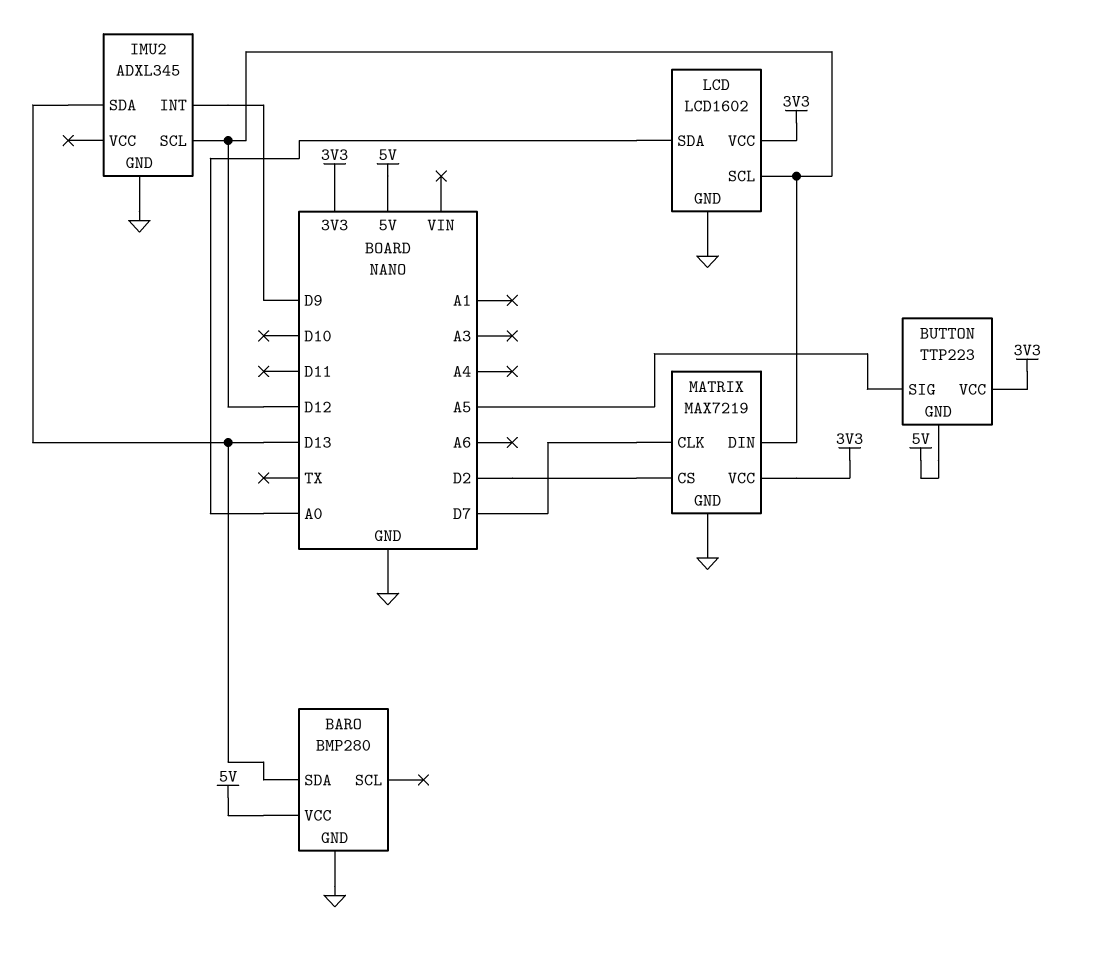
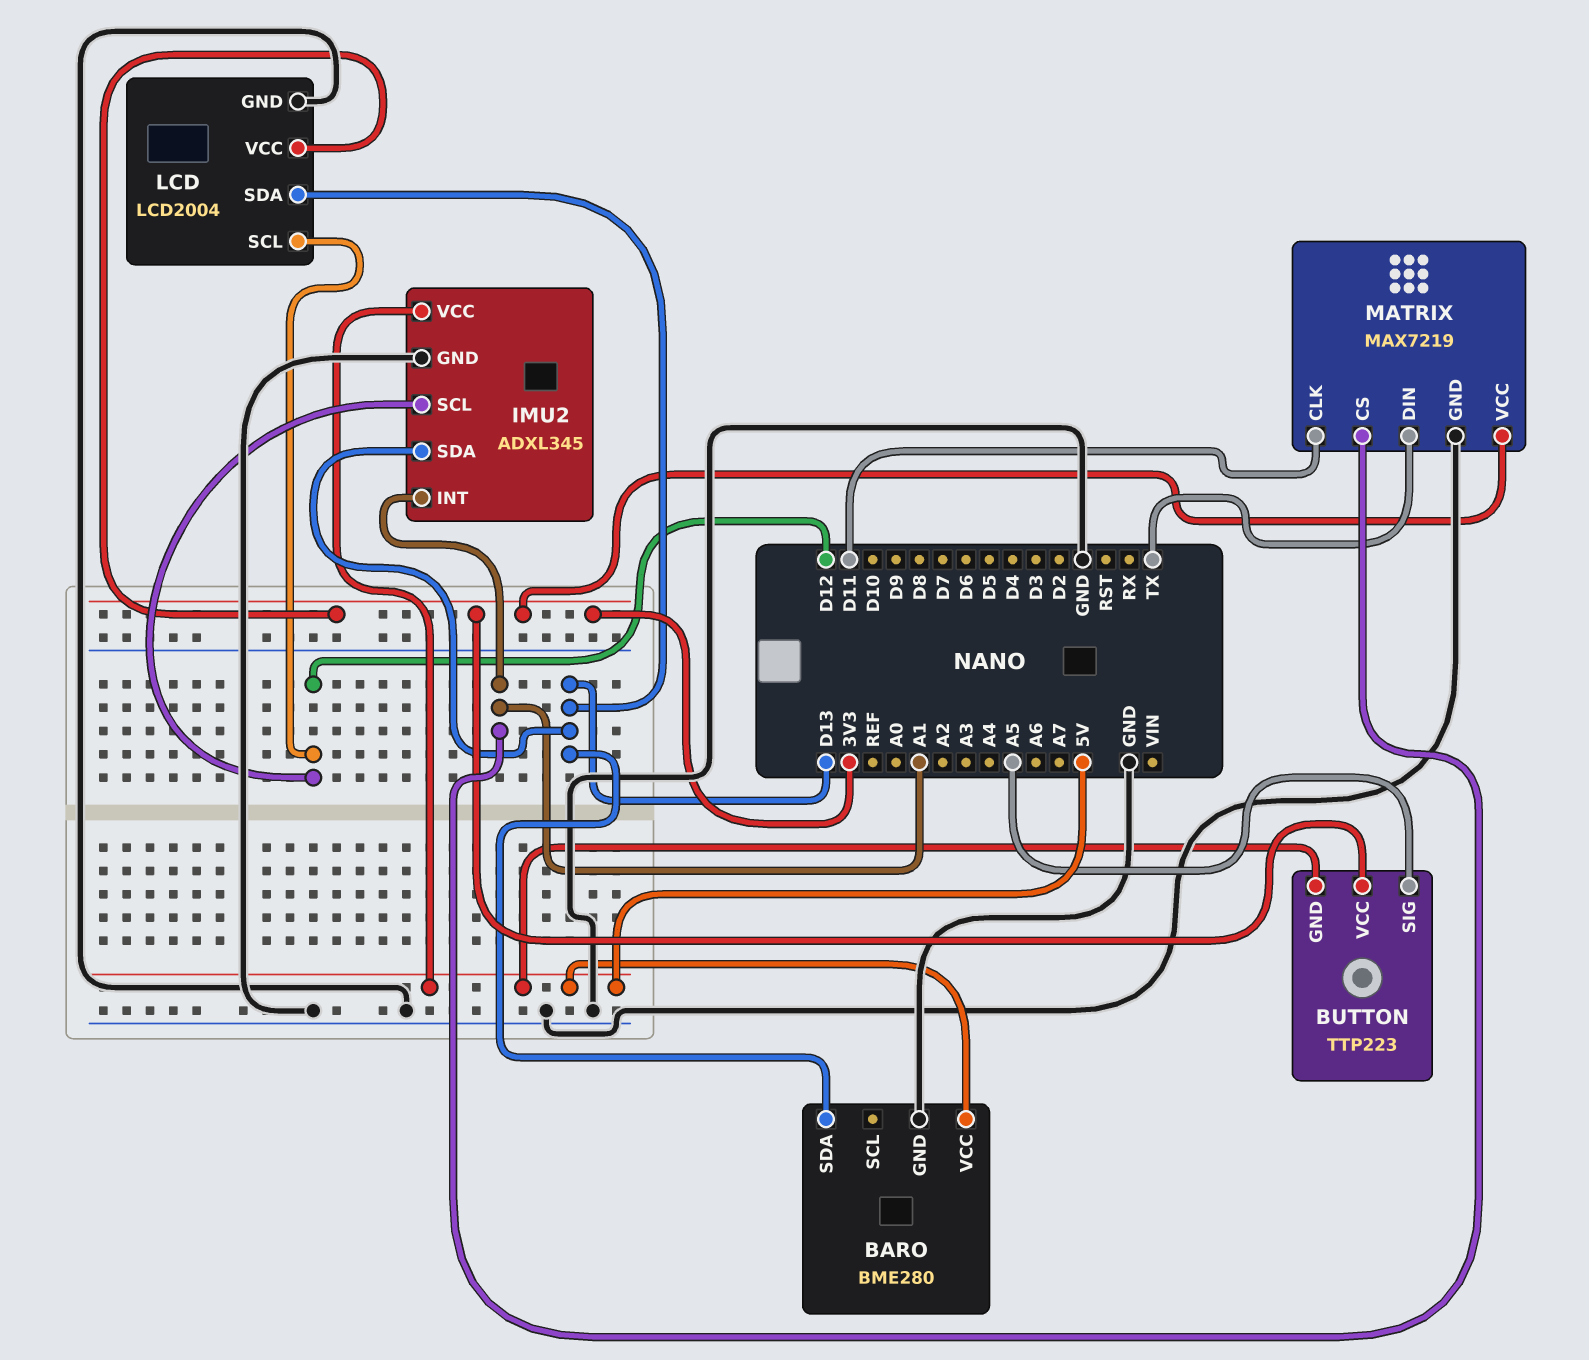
BARO: BMP280 -> BME280
IMU2 pin INT: D9 -> A1
IMU2 pin VCC: none -> 5V
LCD: LCD1602 -> LCD2004
LCD pin SDA: A0 -> D13
MATRIX pin CLK: D7 -> D11
MATRIX pin CS: D2 -> A1
MATRIX pin DIN: D12 -> TX

